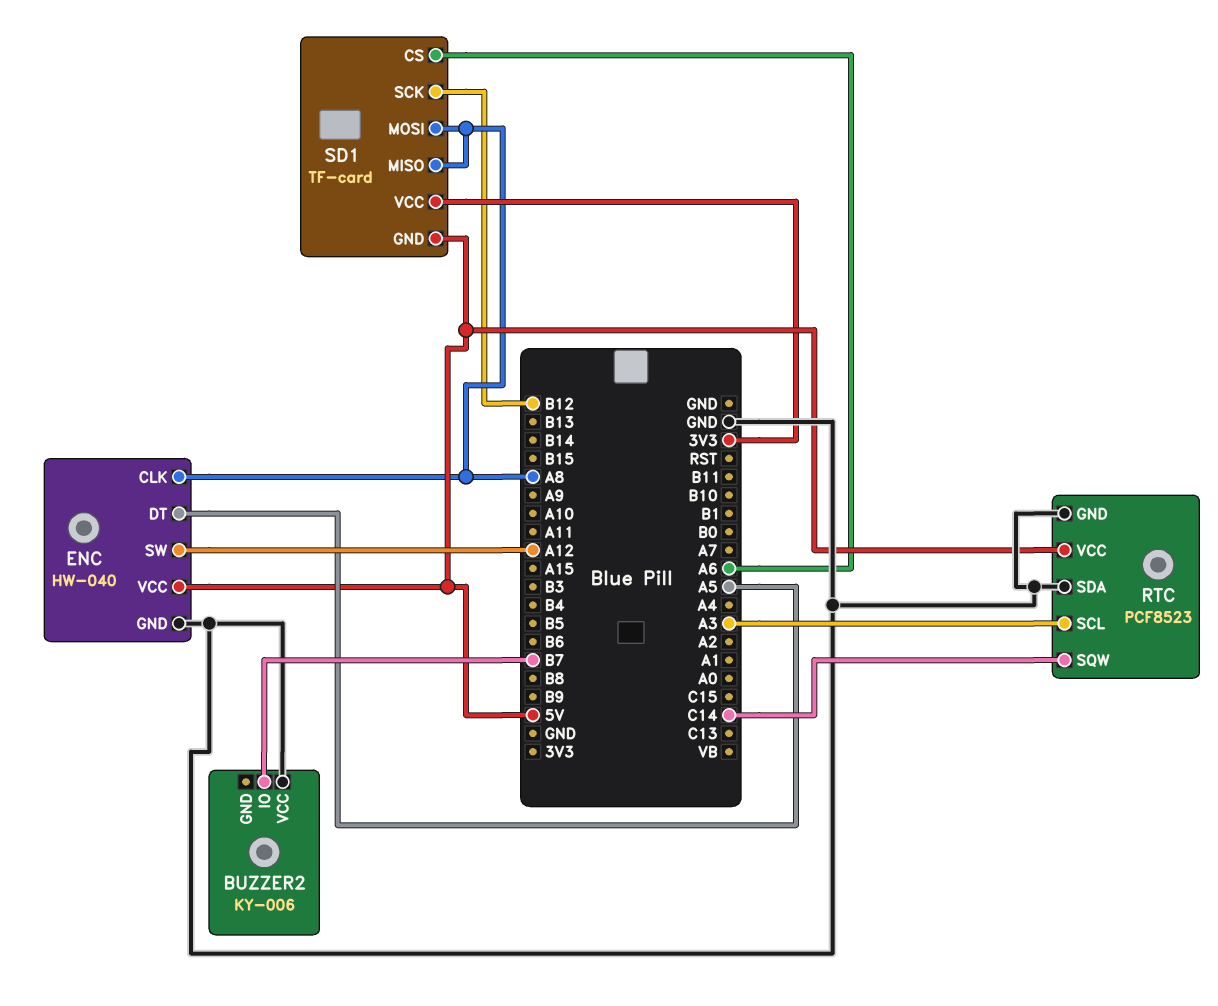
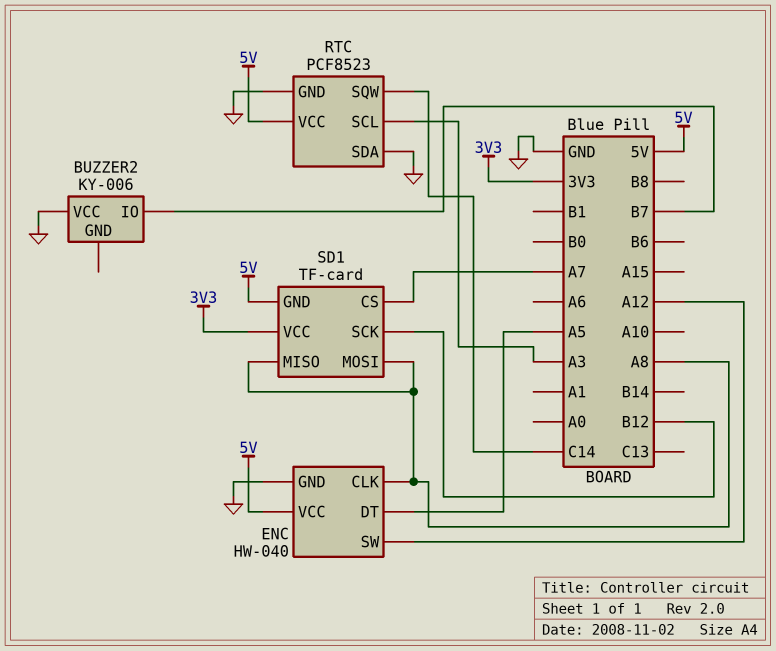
SD1 pin CS: A6 -> A7

